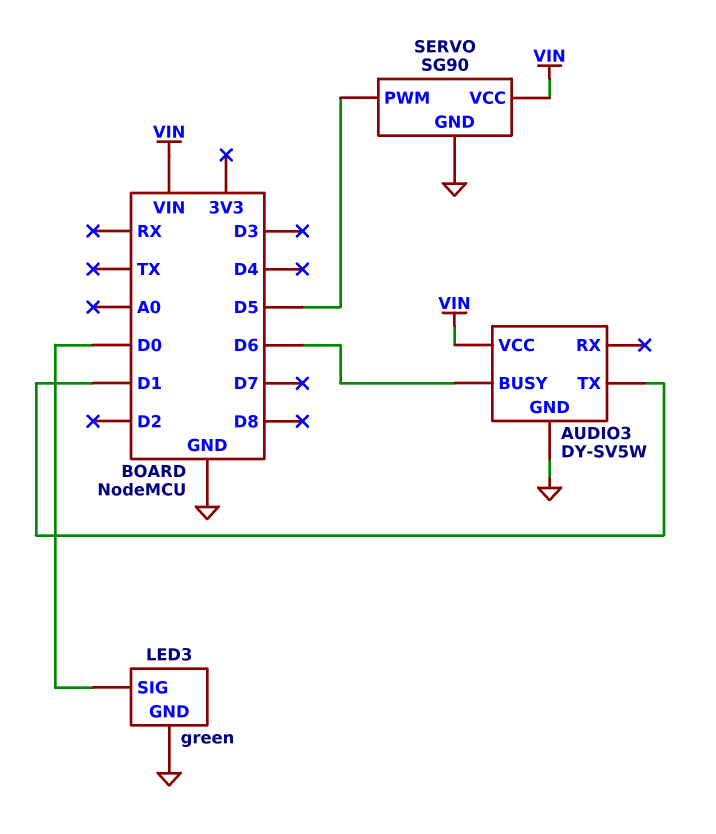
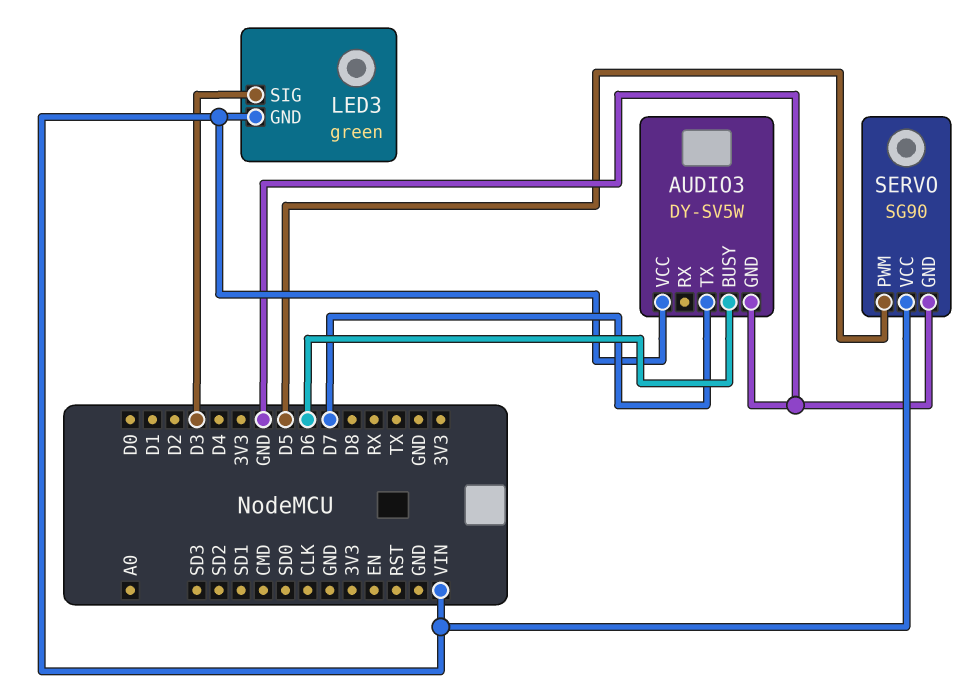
AUDIO3 pin TX: D1 -> D7
LED3 pin GND: GND -> VIN
LED3 pin SIG: D0 -> D3

